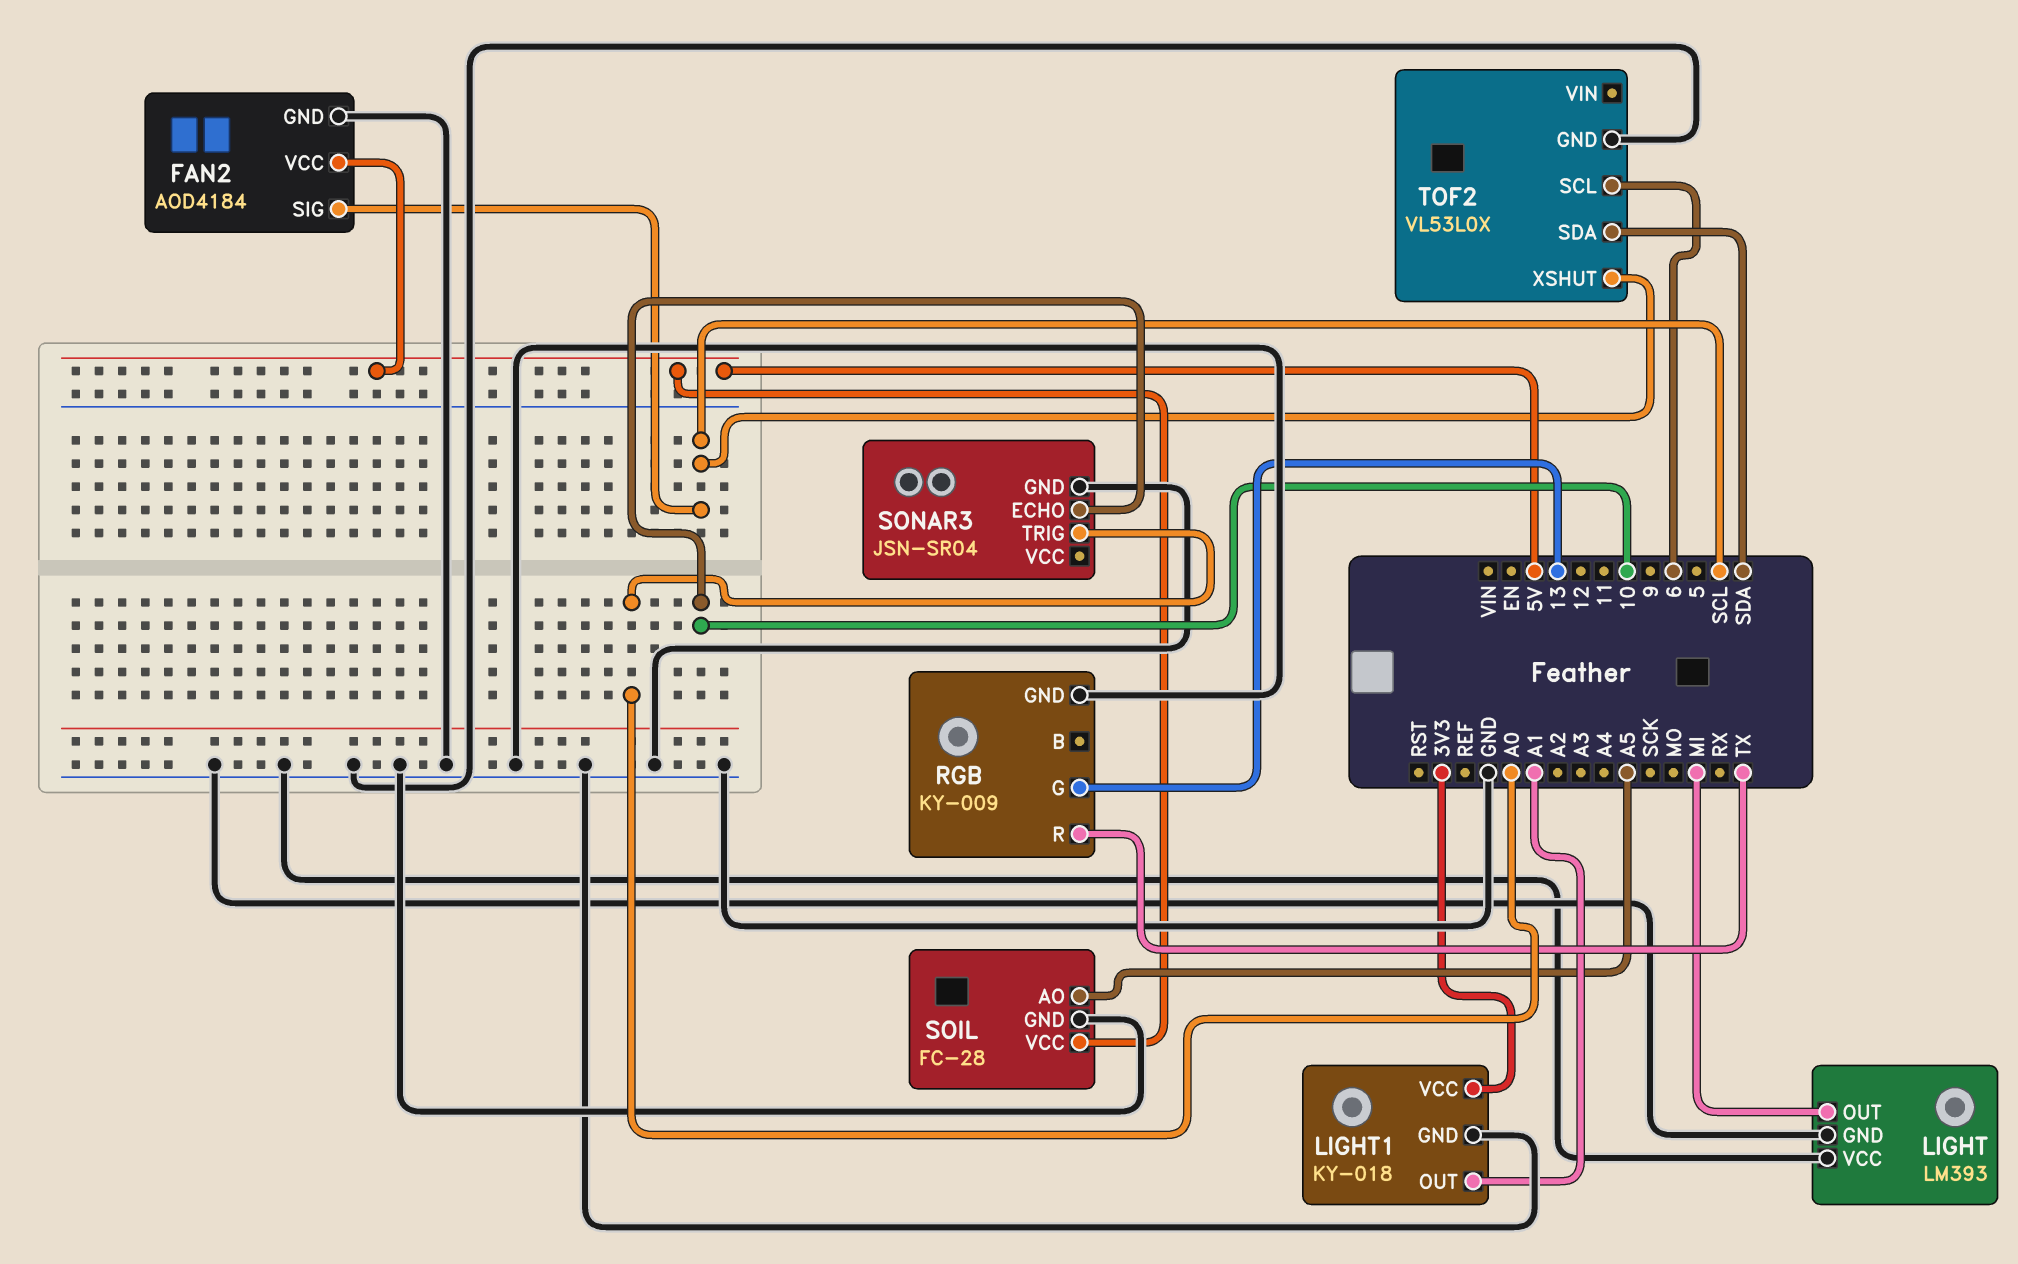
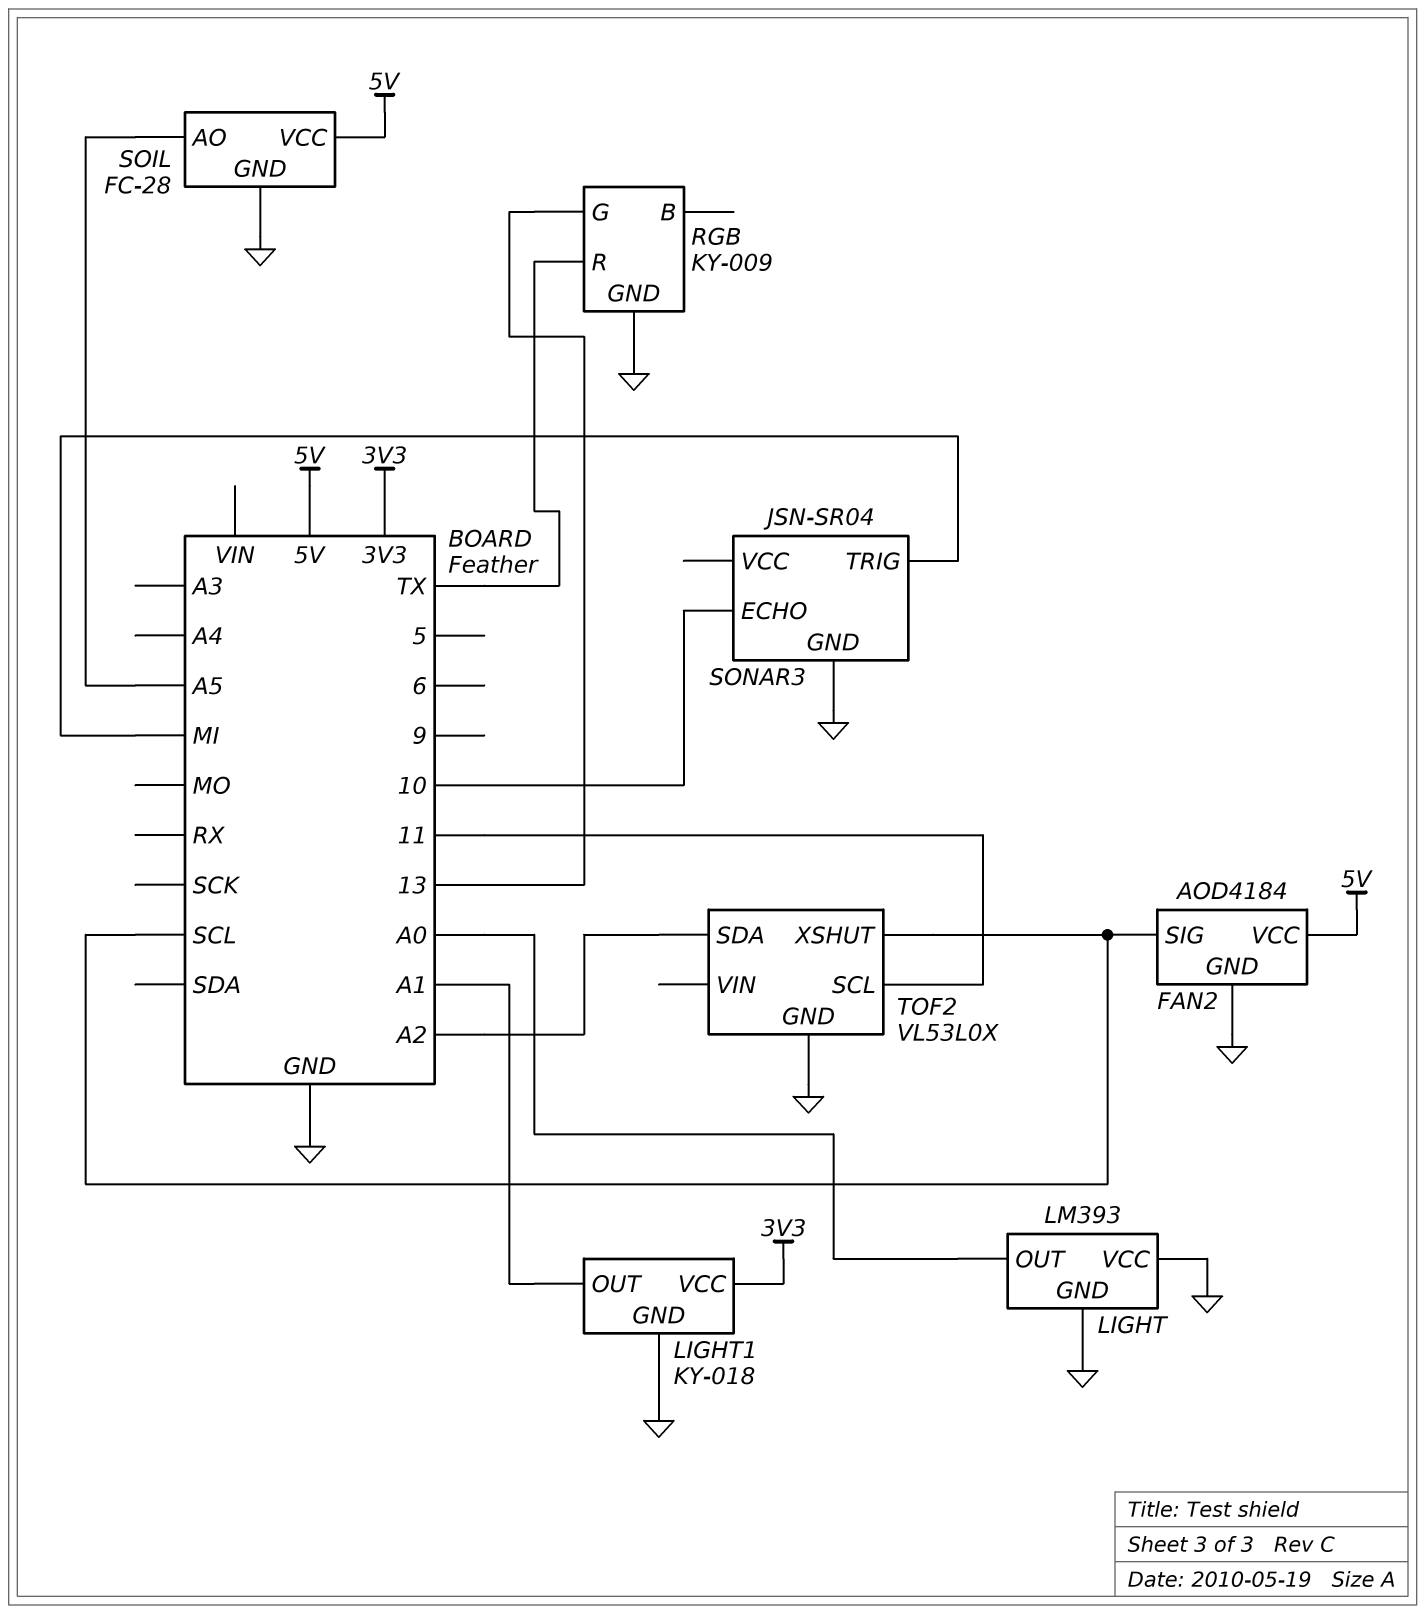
LIGHT pin OUT: MI -> A0
SONAR3 pin TRIG: A0 -> MI
TOF2 pin SCL: 6 -> 11
TOF2 pin SDA: SDA -> A2

